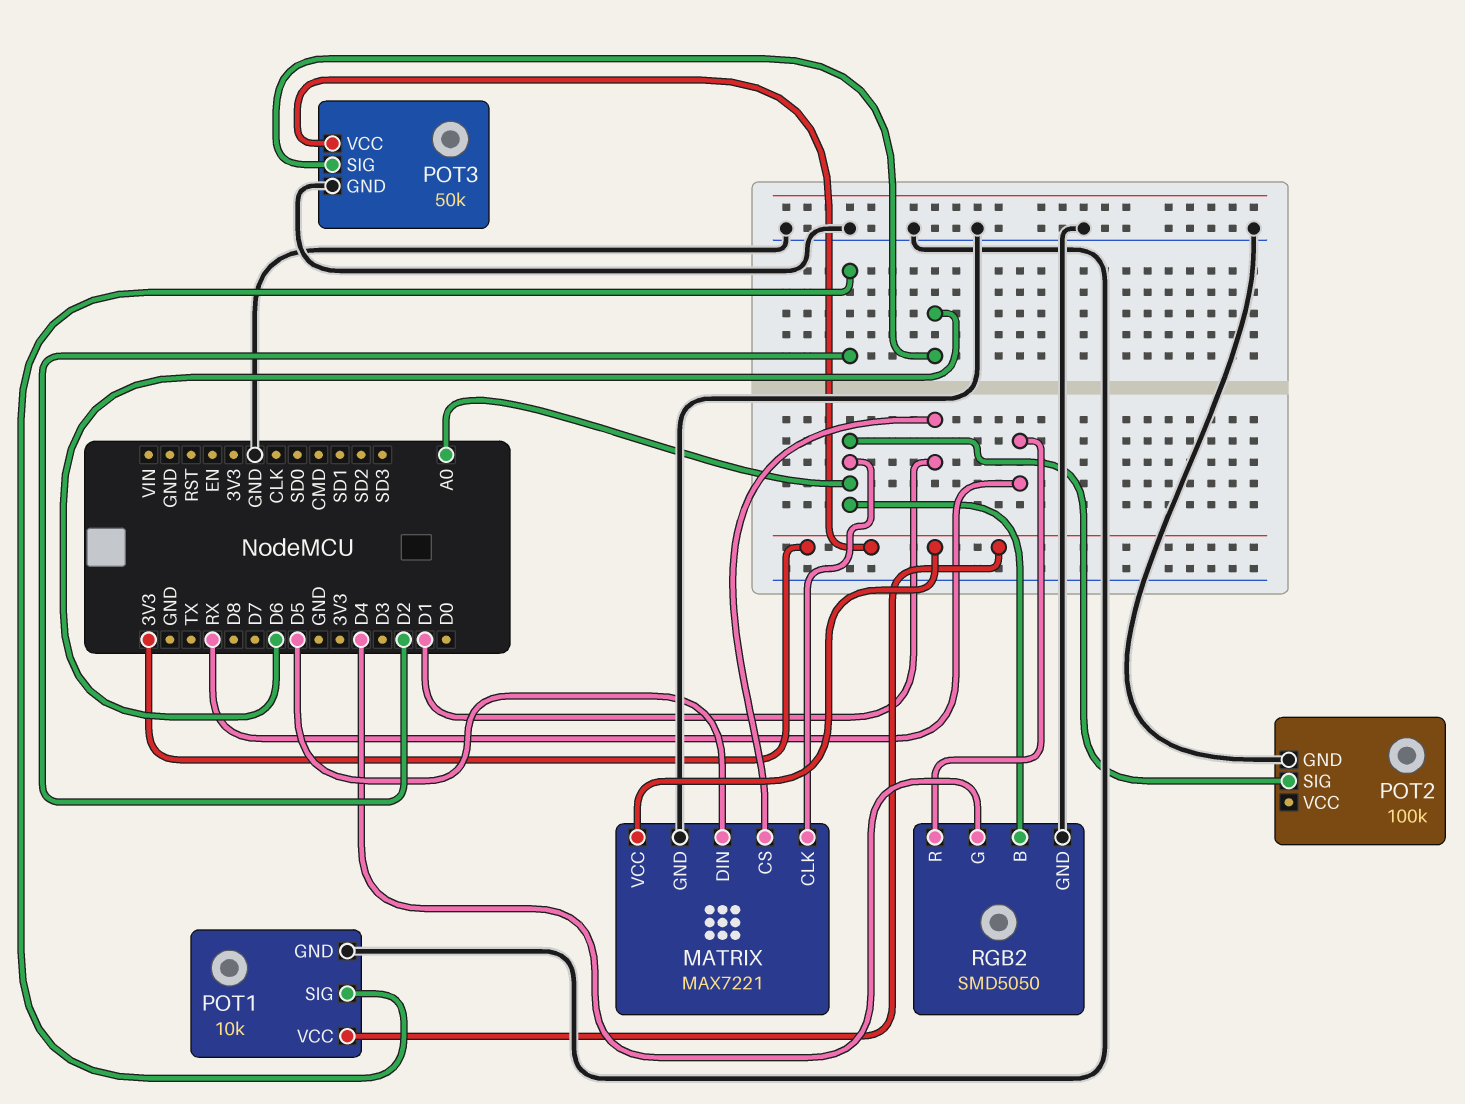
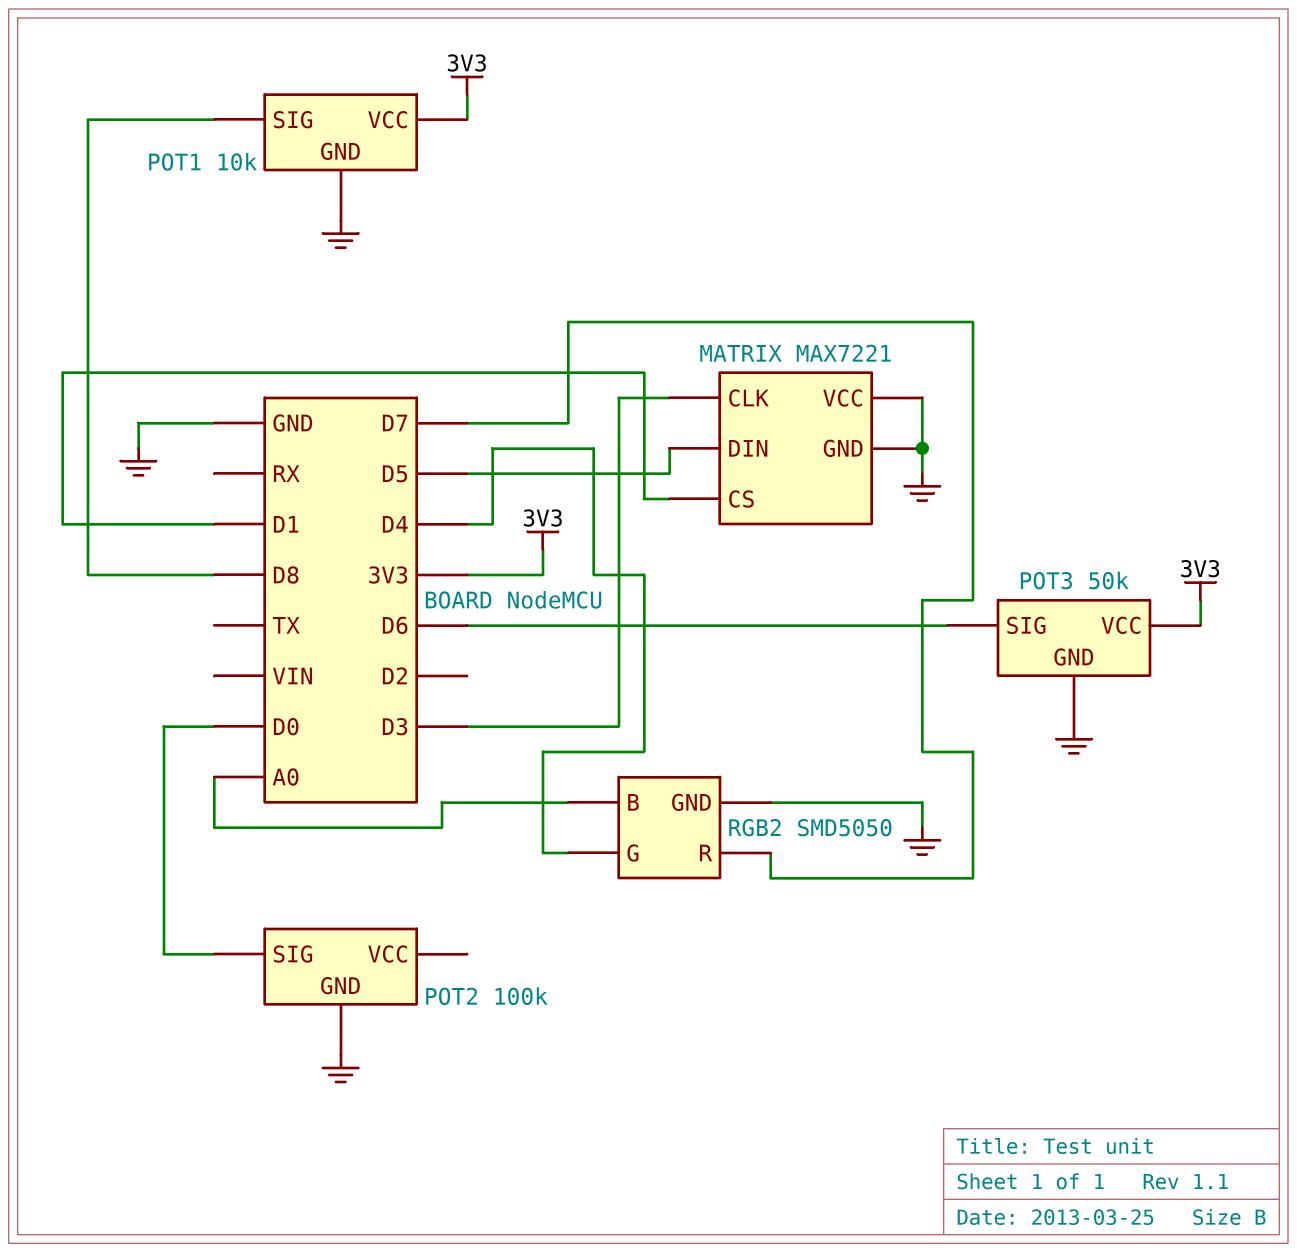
MATRIX pin CLK: A0 -> D3
MATRIX pin VCC: 3V3 -> GND
POT1 pin SIG: D2 -> D8
POT2 pin SIG: A0 -> D0
RGB2 pin R: RX -> D7

